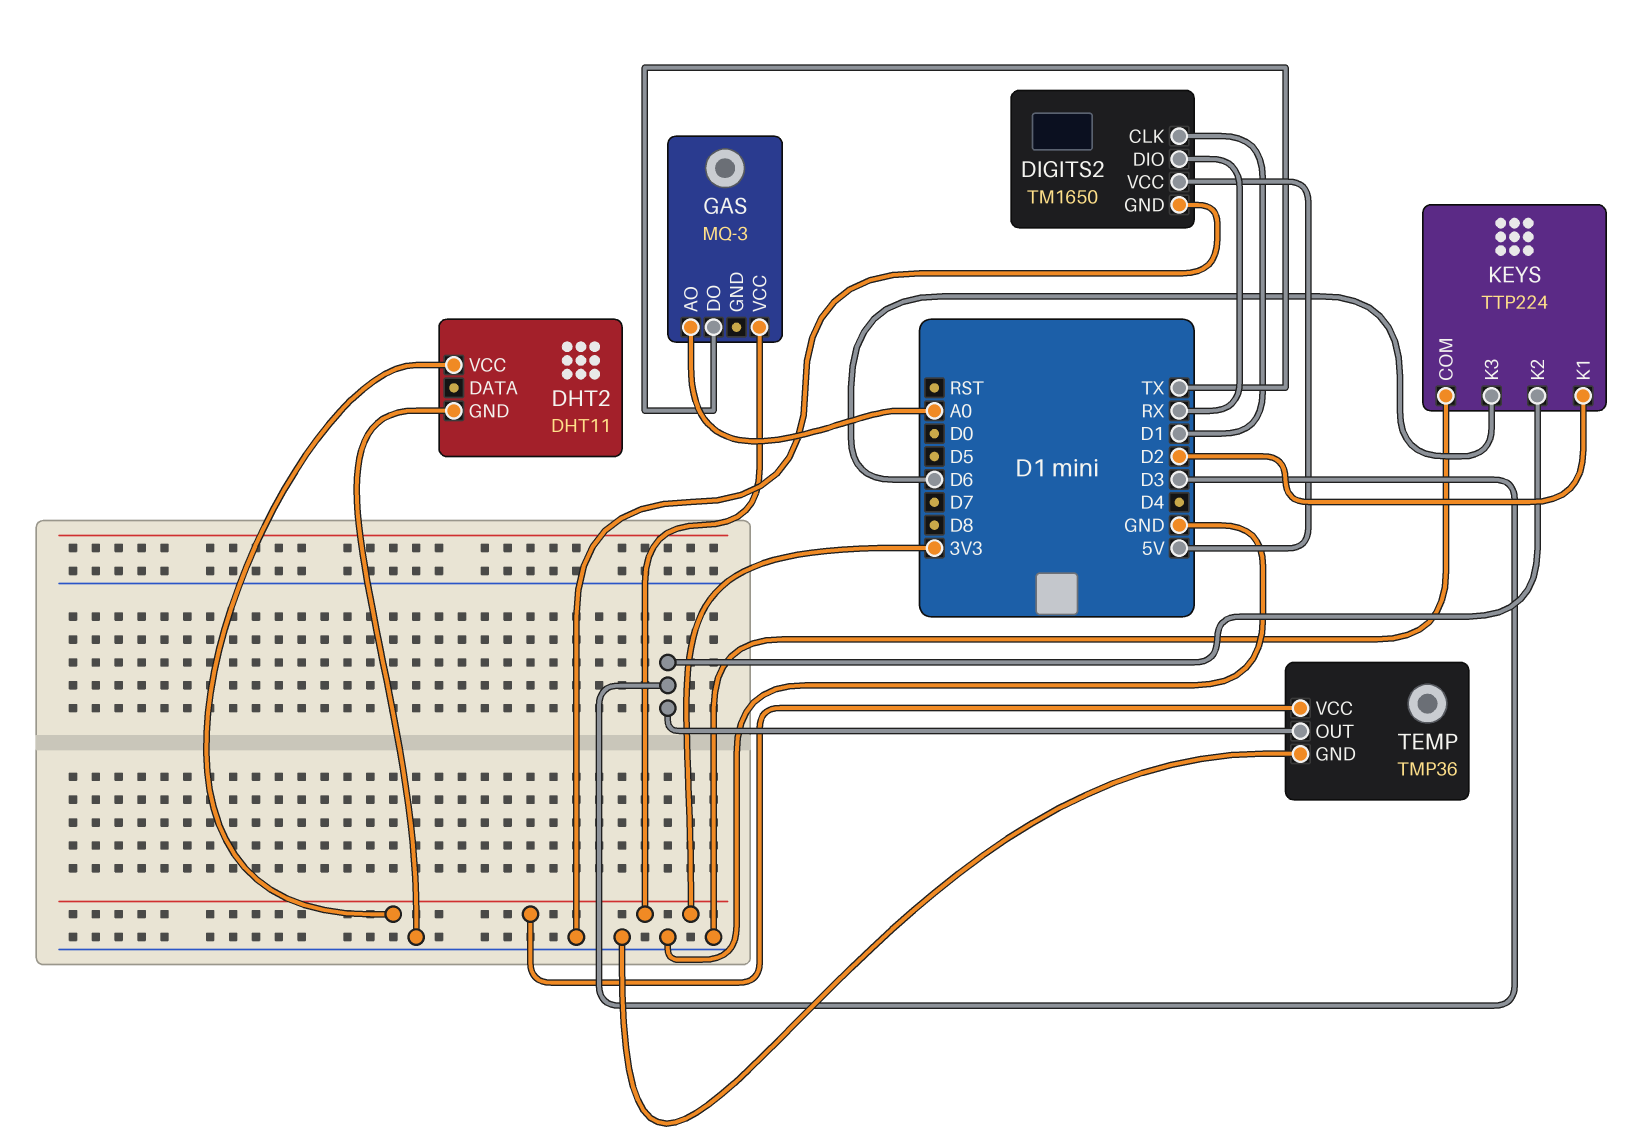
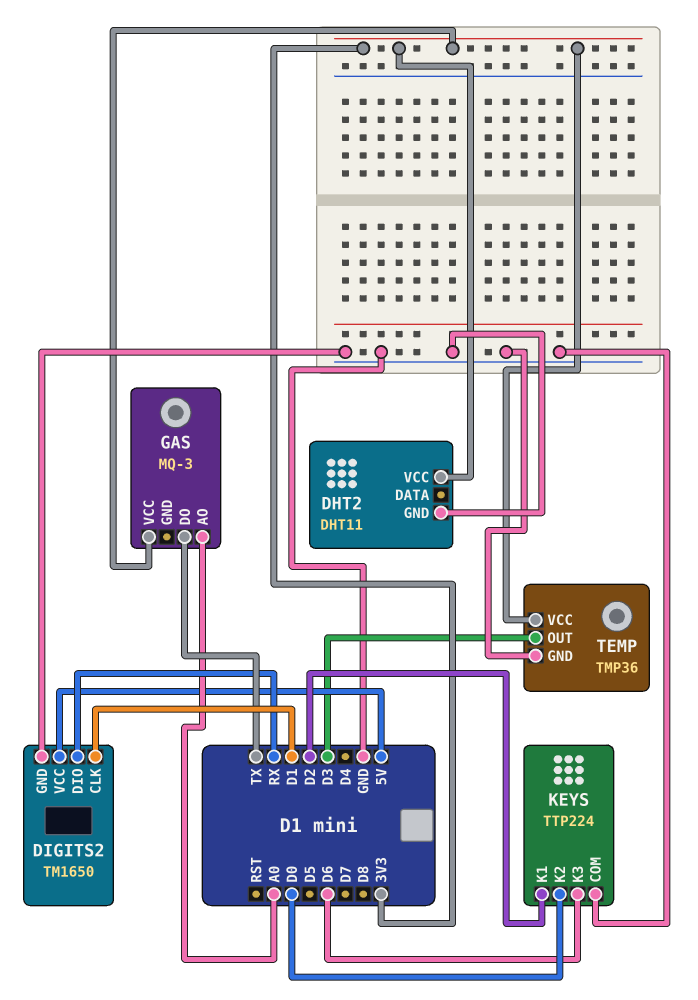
KEYS pin K2: D3 -> D0

